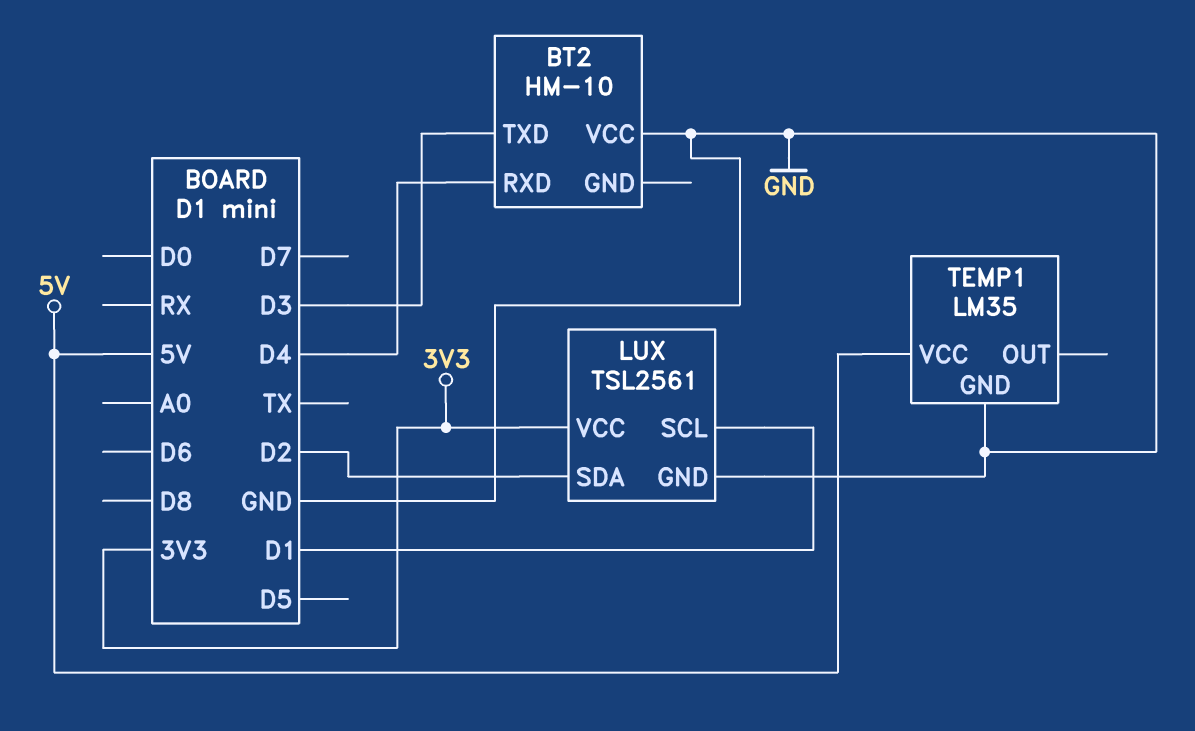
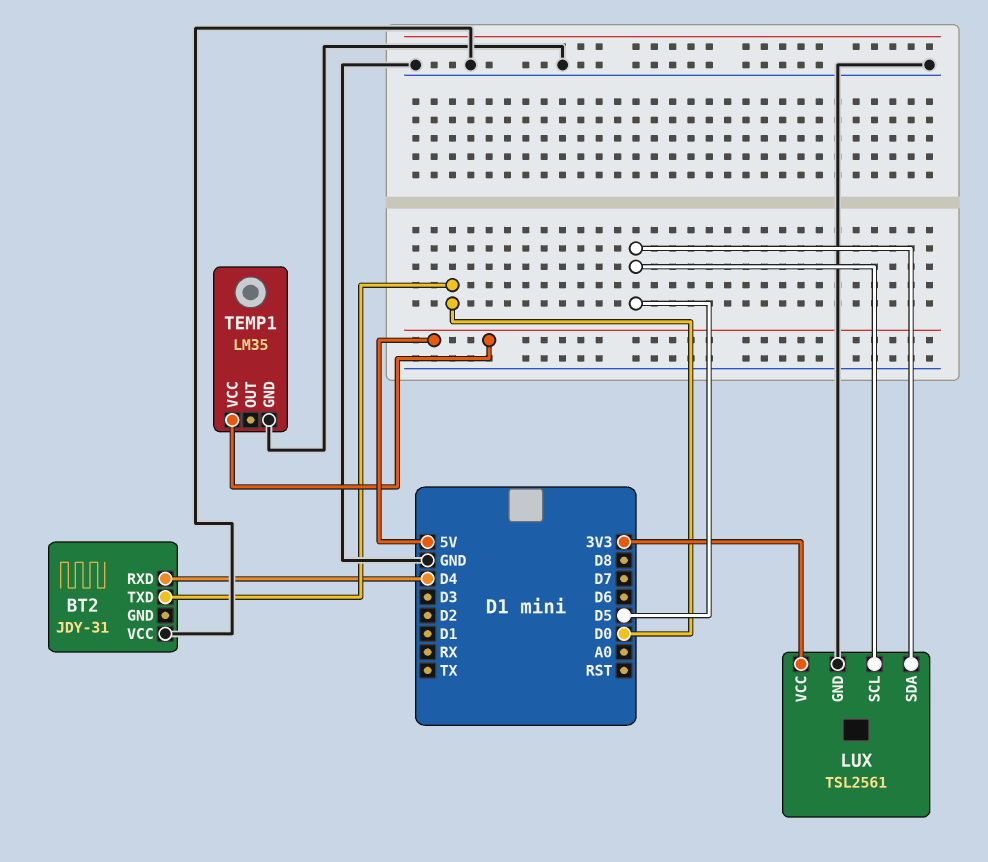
BT2: HM-10 -> JDY-31
BT2 pin TXD: D3 -> D0
LUX pin SCL: D1 -> D5
LUX pin SDA: D2 -> D5

